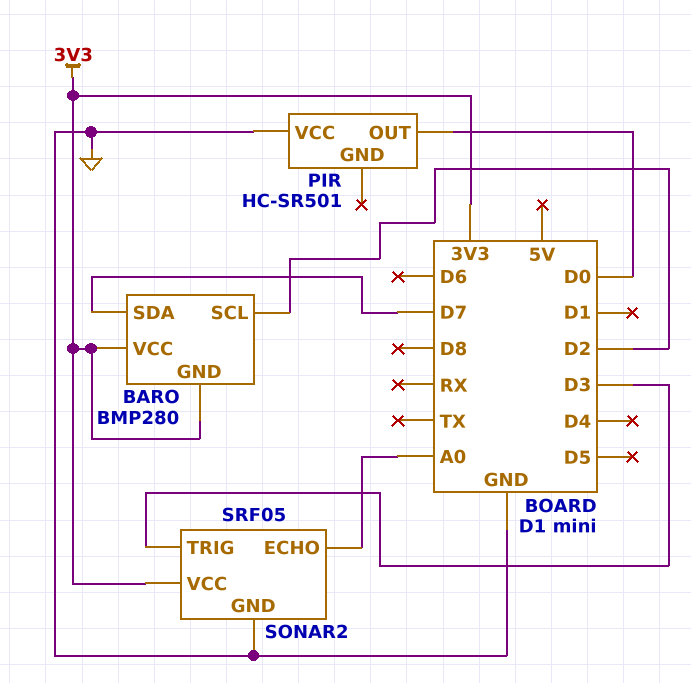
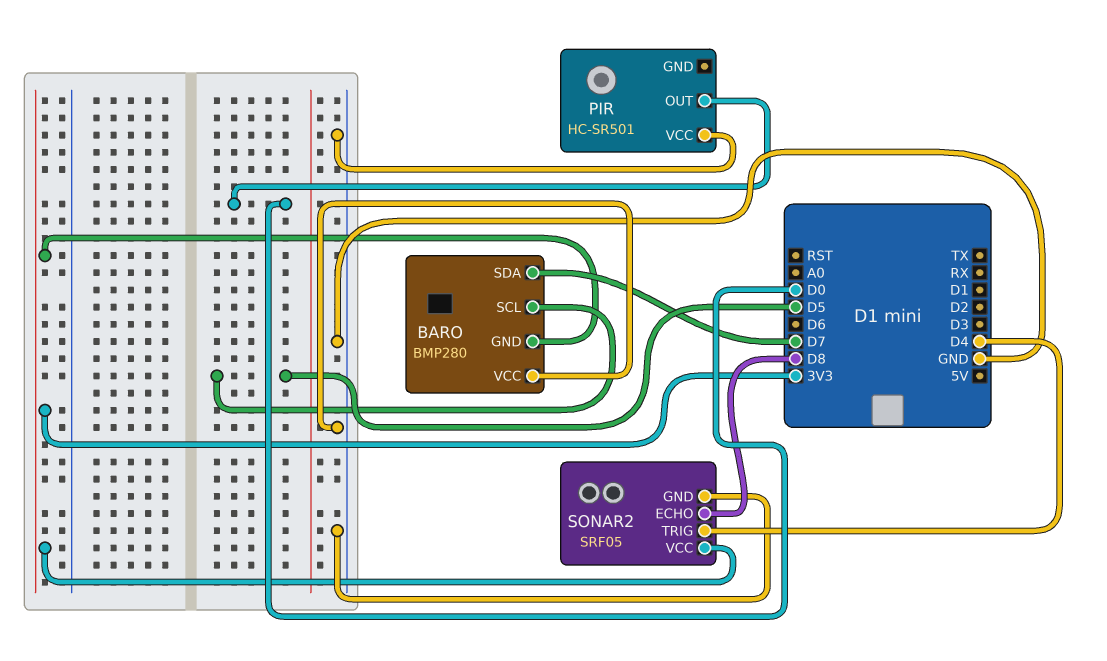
BARO pin SCL: D2 -> D5
BARO pin VCC: 3V3 -> GND
SONAR2 pin ECHO: A0 -> D8
SONAR2 pin TRIG: D3 -> D4

